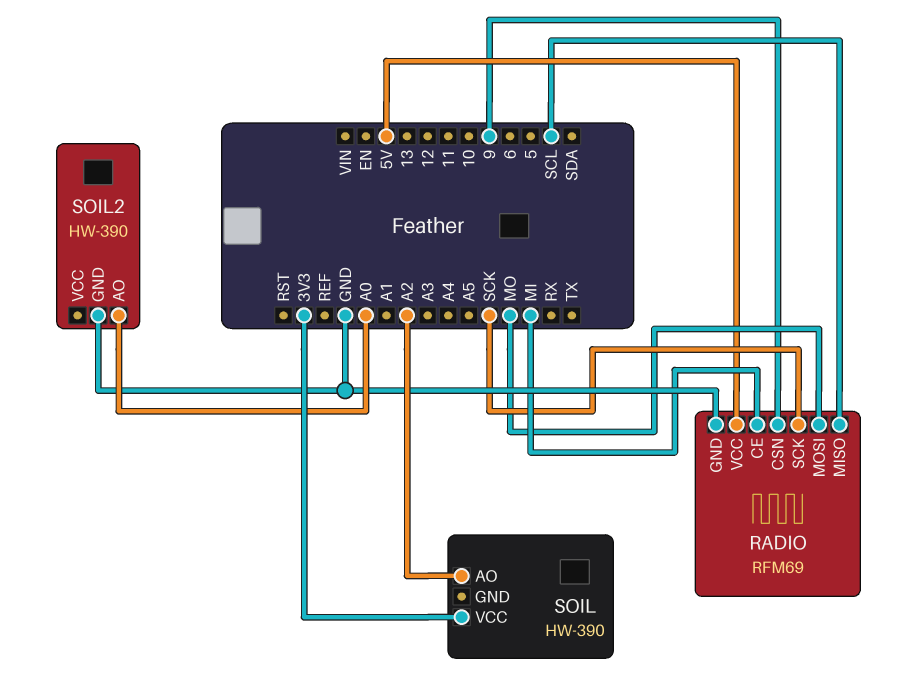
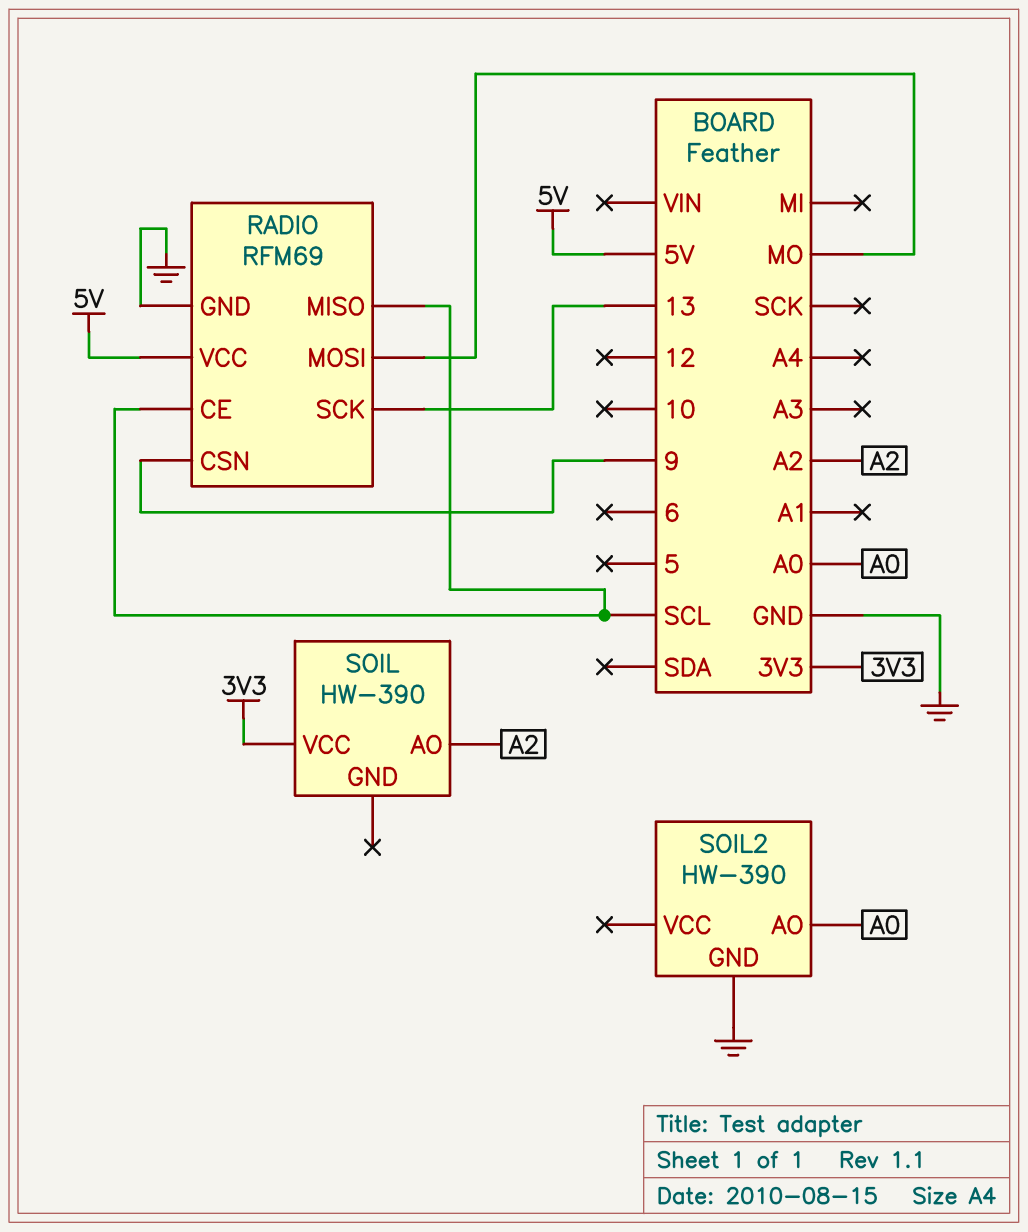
RADIO pin CE: MI -> SCL
RADIO pin SCK: SCK -> 13

